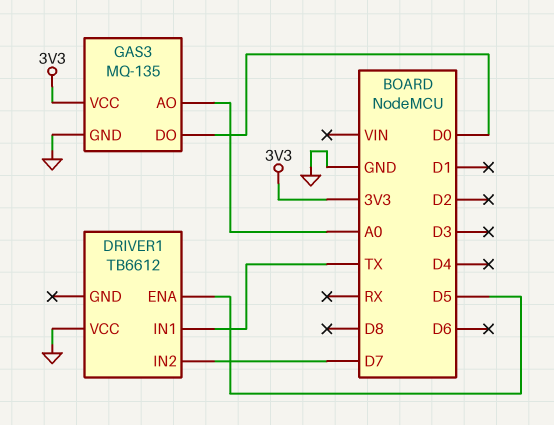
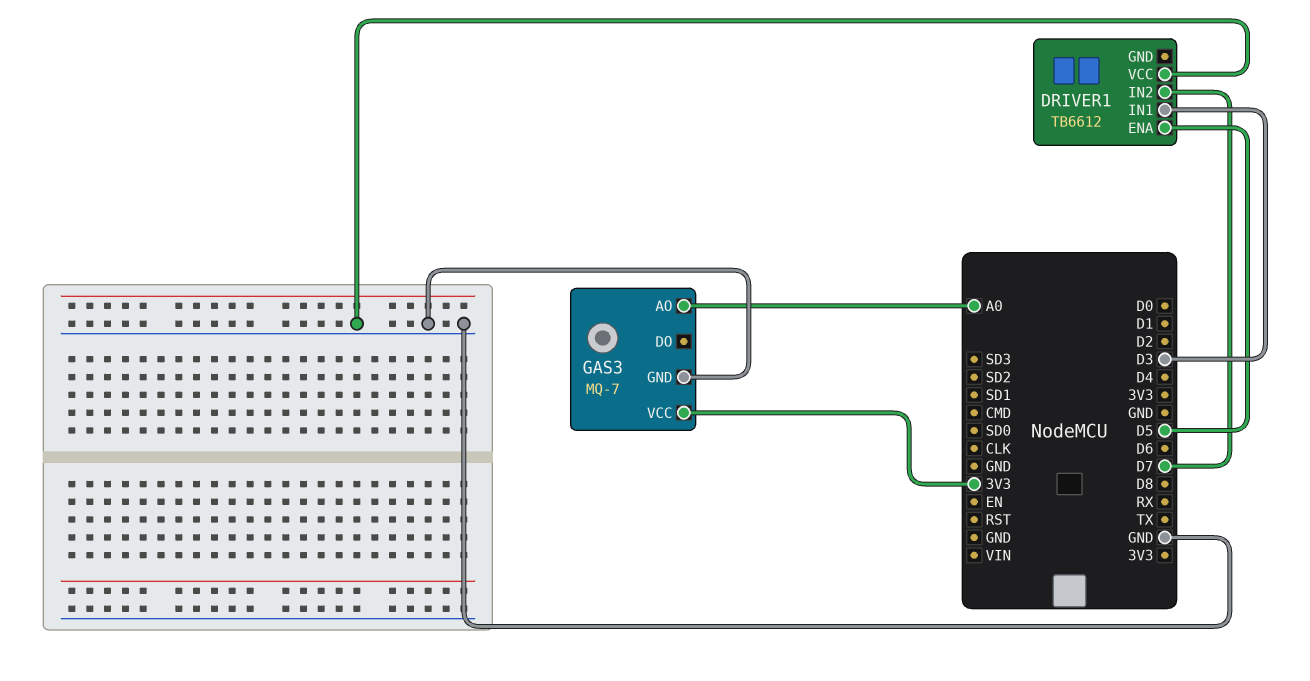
DRIVER1 pin IN1: TX -> D3
GAS3: MQ-135 -> MQ-7
GAS3 pin DO: D0 -> none

